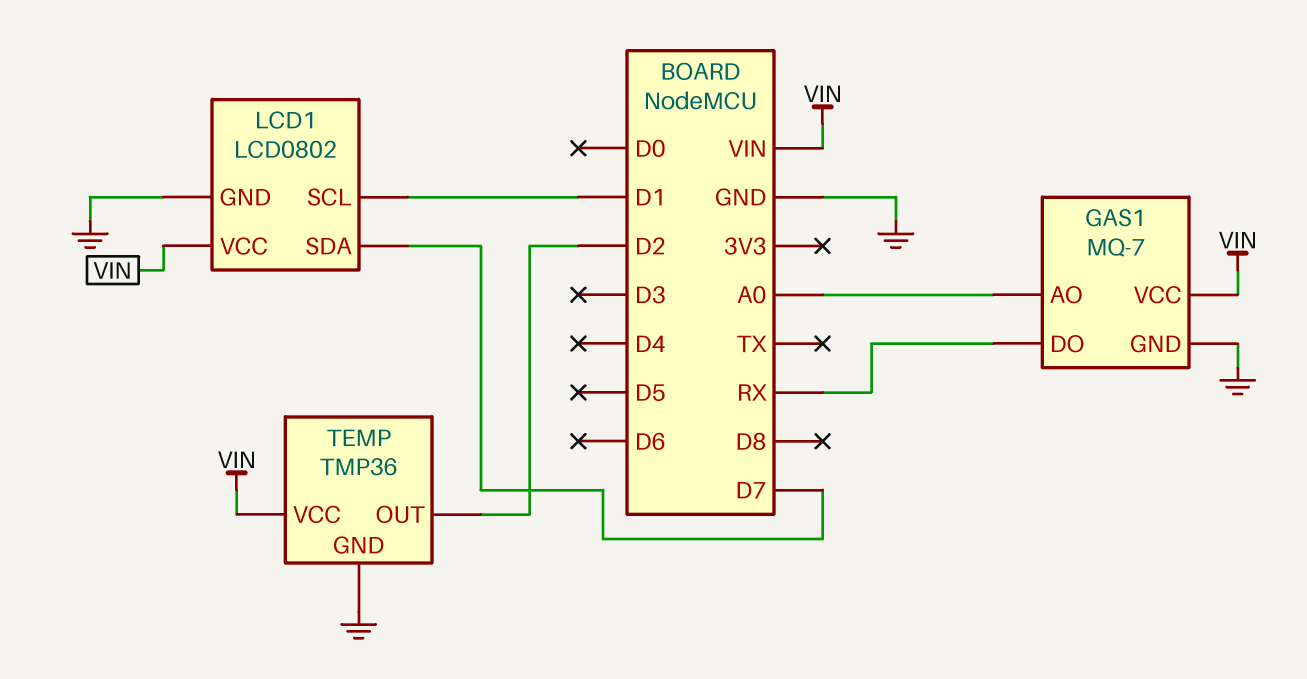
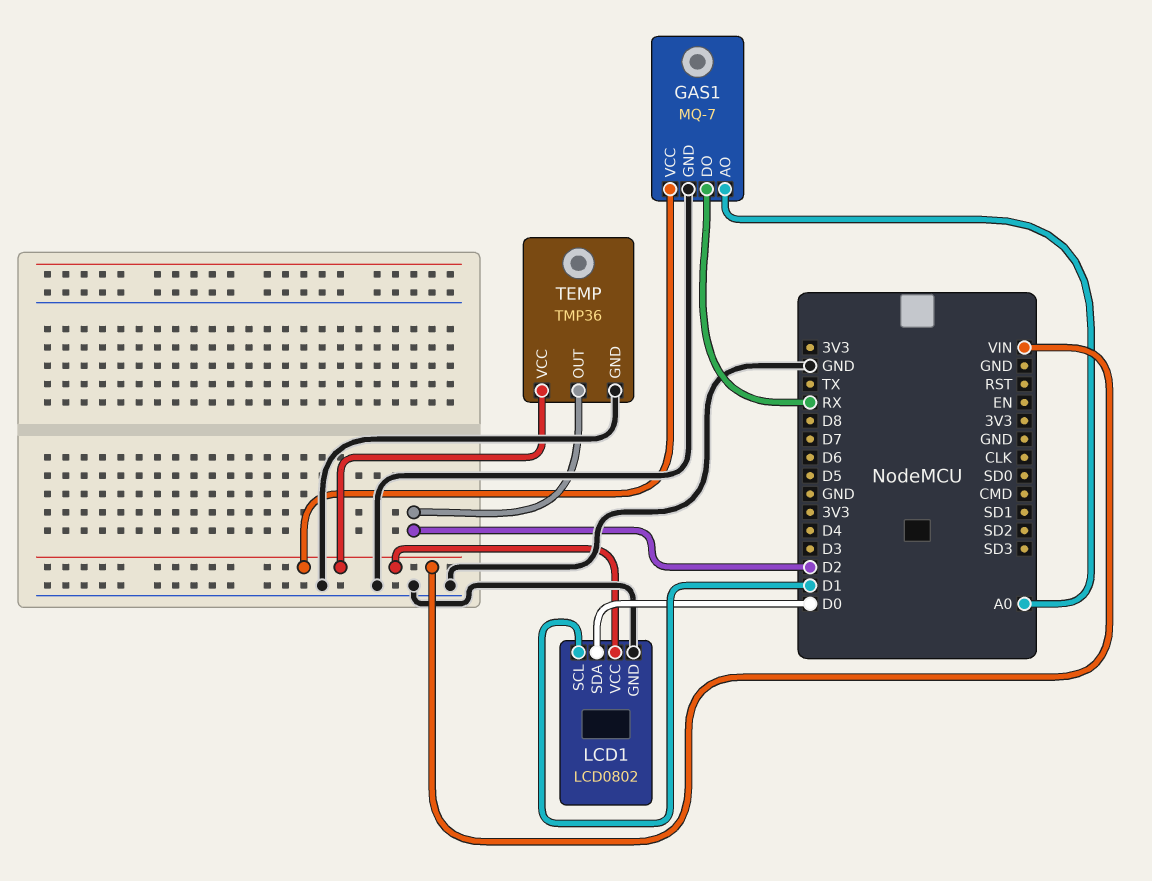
LCD1 pin SDA: D7 -> D0

